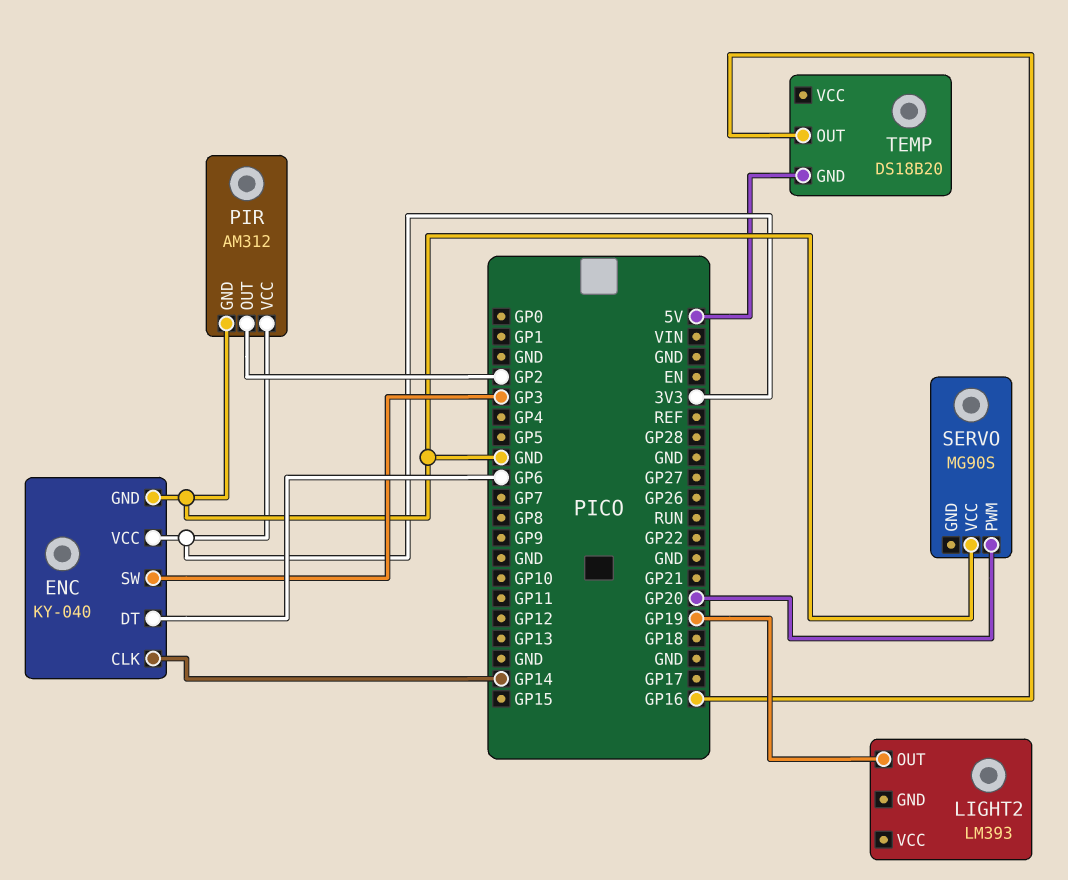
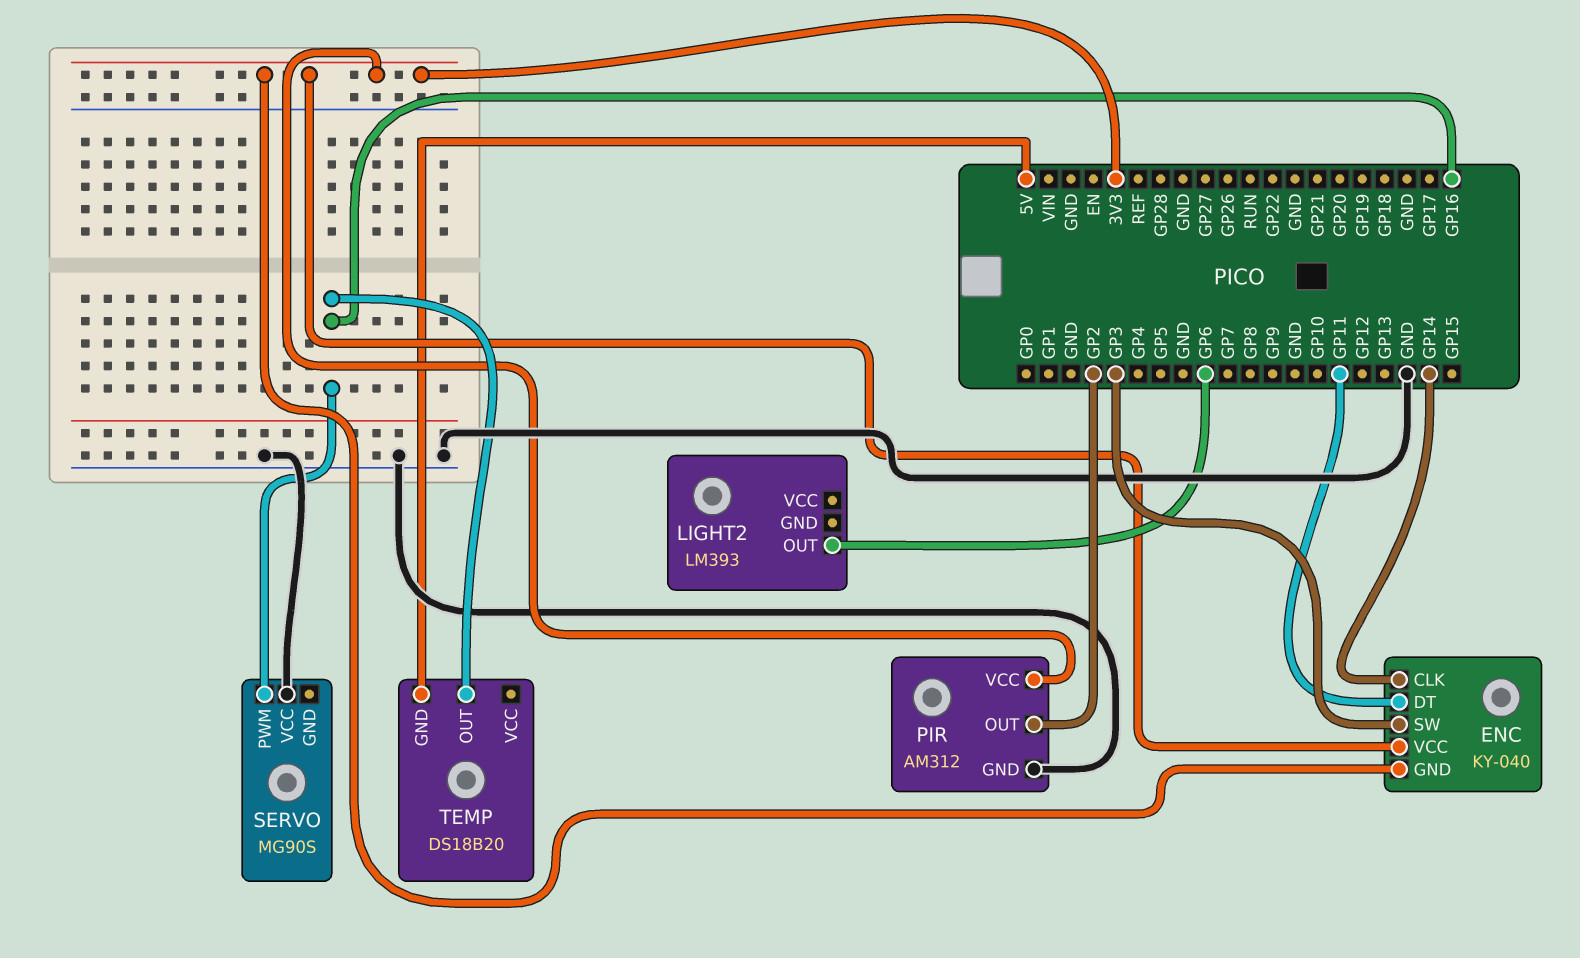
ENC pin DT: GP6 -> GP11
ENC pin GND: GND -> 3V3
LIGHT2 pin OUT: GP19 -> GP6
SERVO pin PWM: GP20 -> GP16

